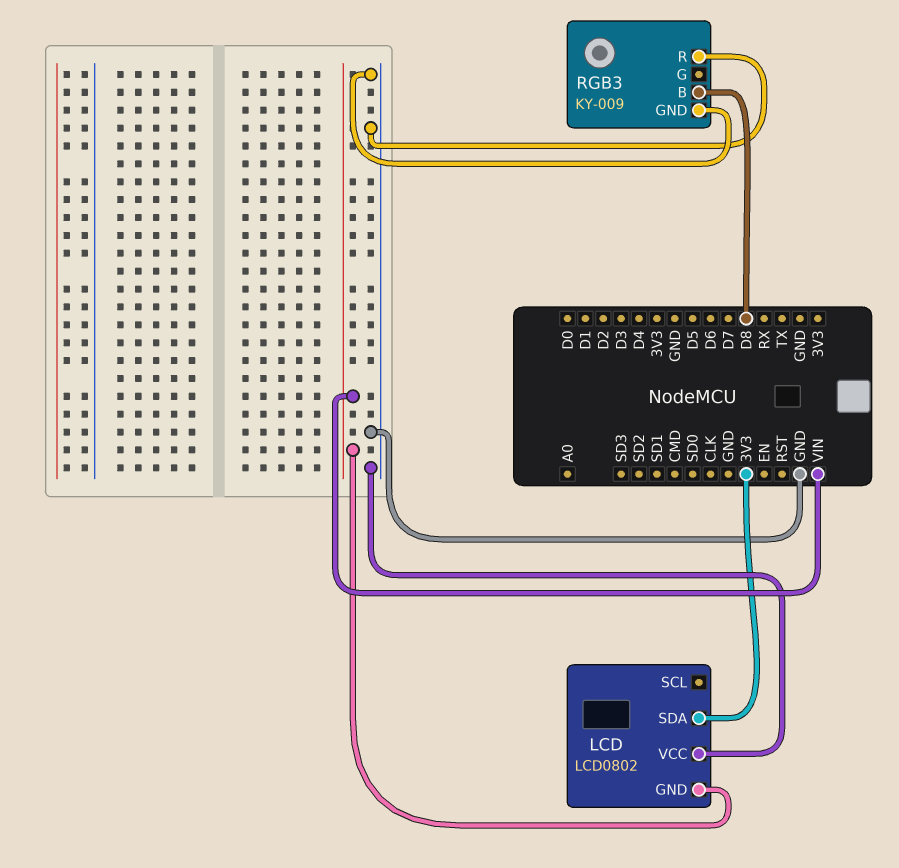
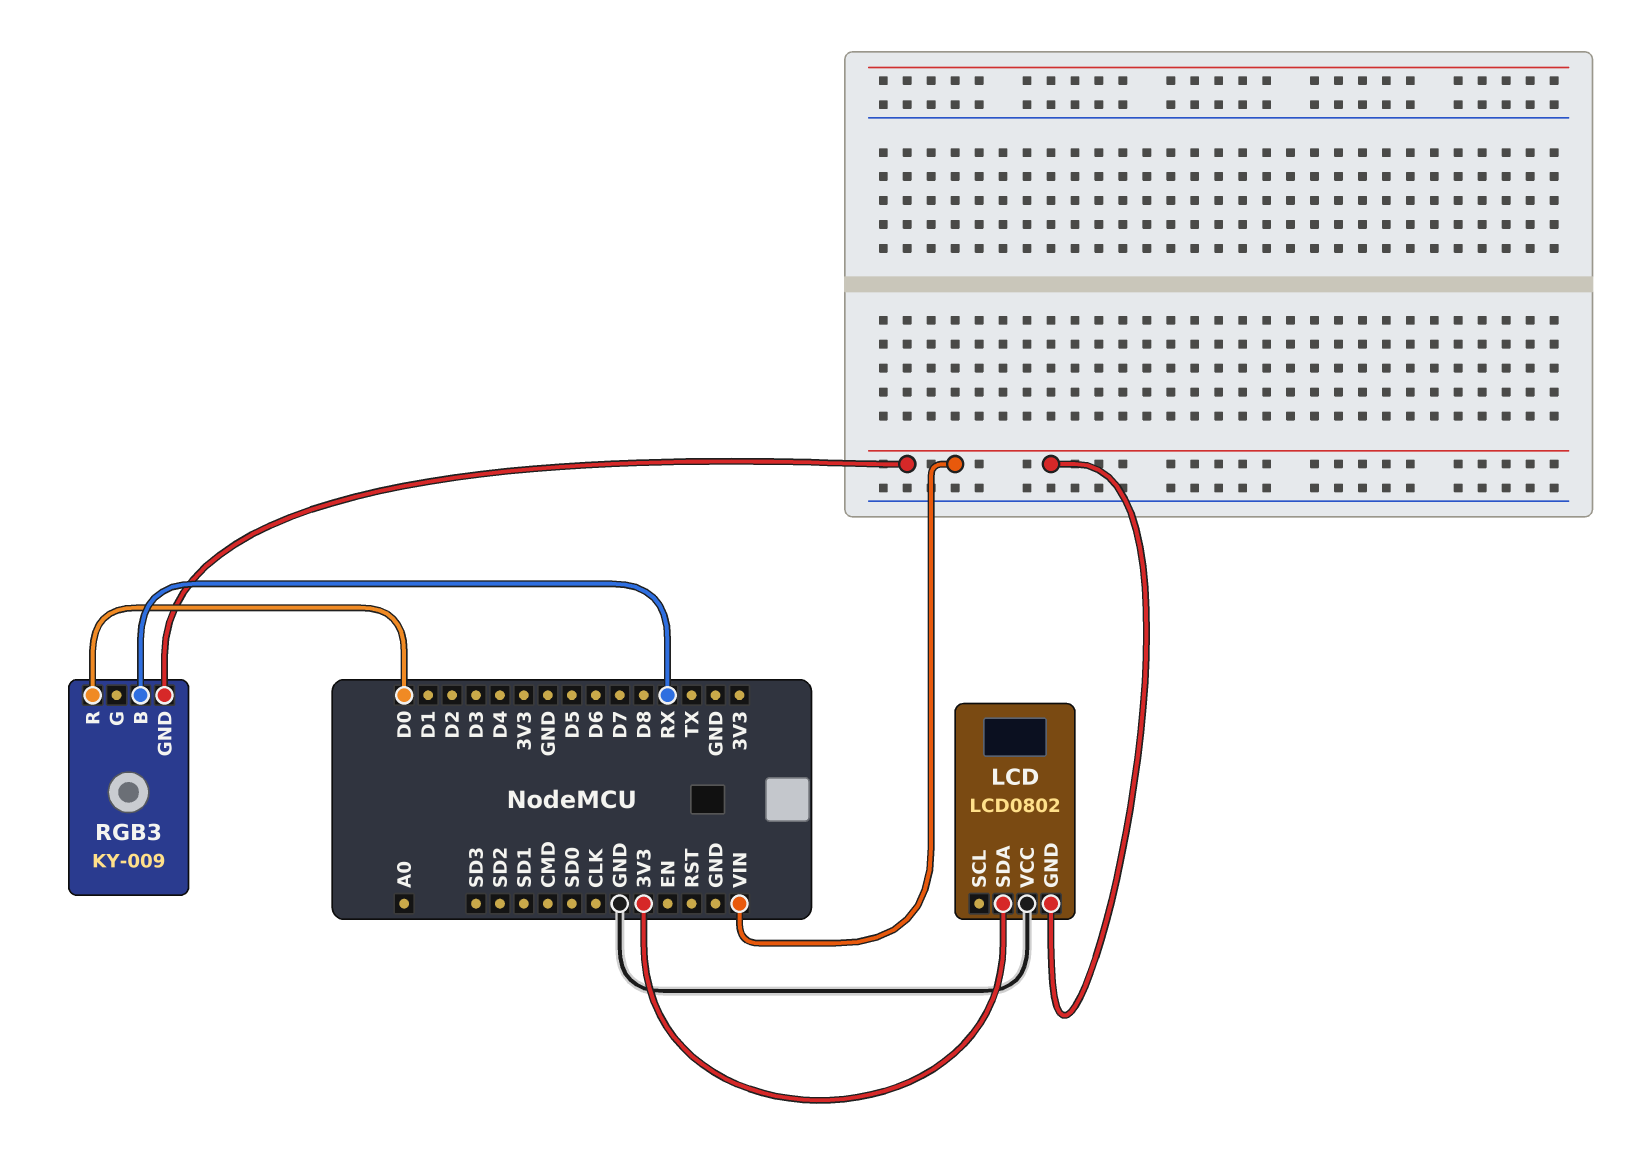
RGB3 pin B: D8 -> RX
RGB3 pin GND: GND -> VIN
RGB3 pin R: GND -> D0

